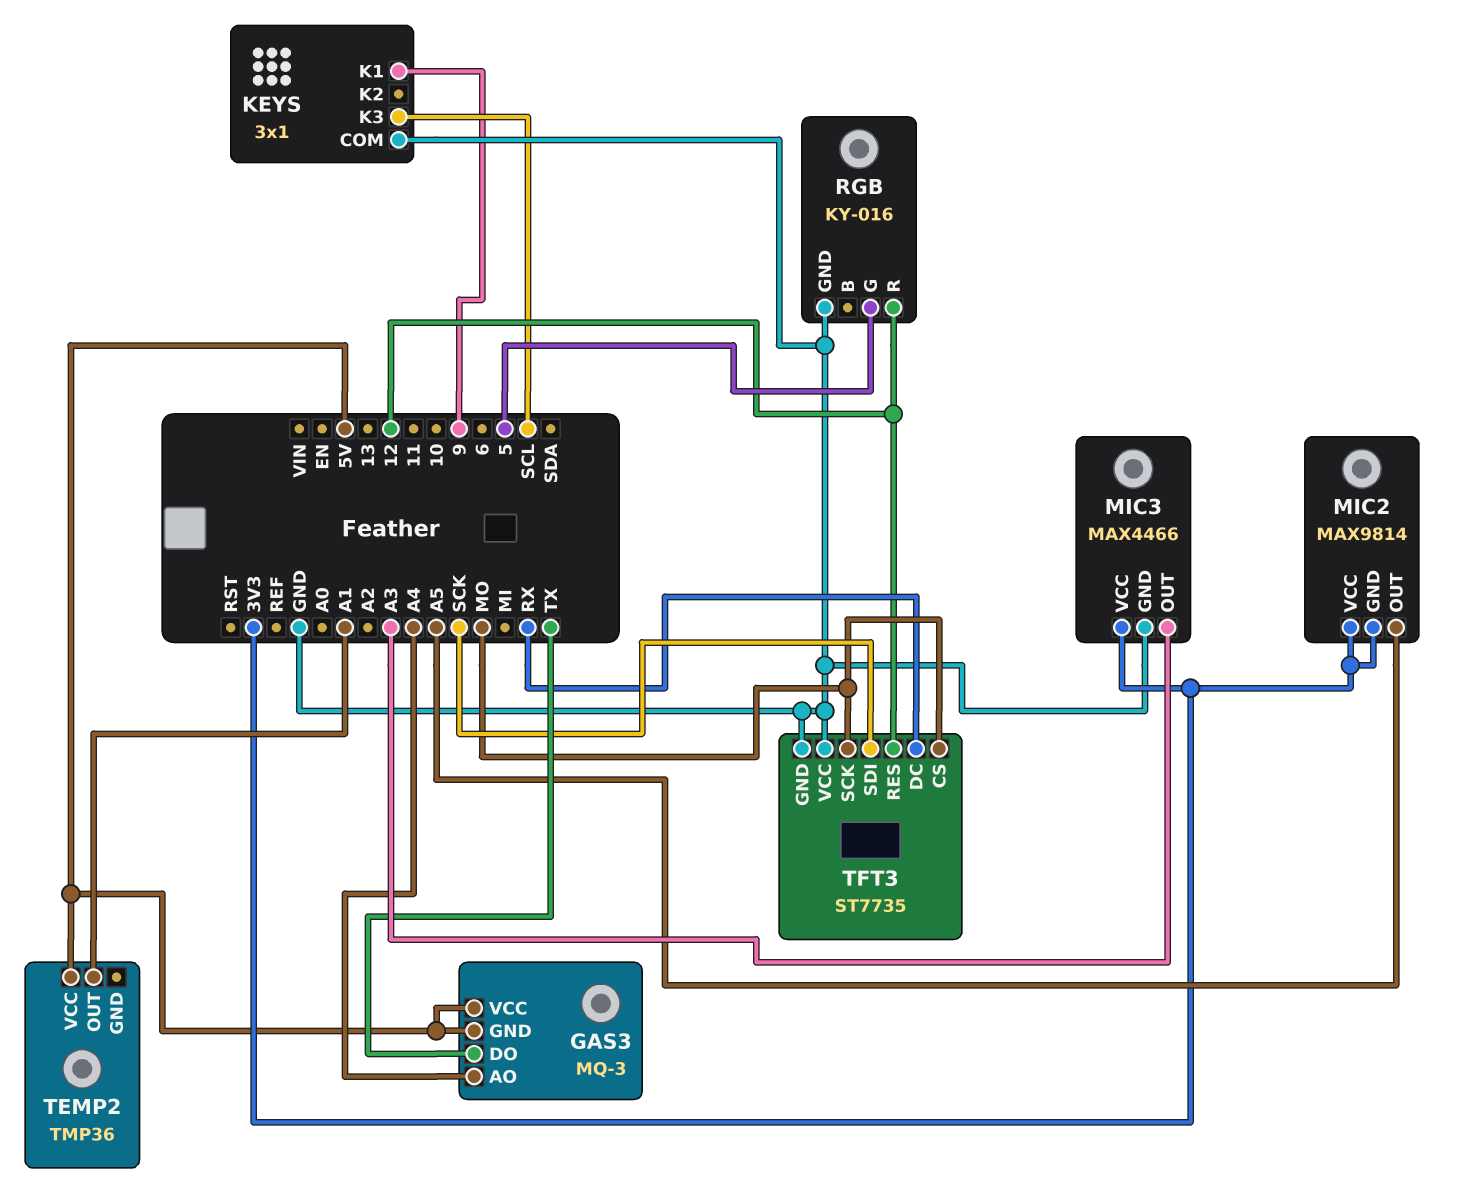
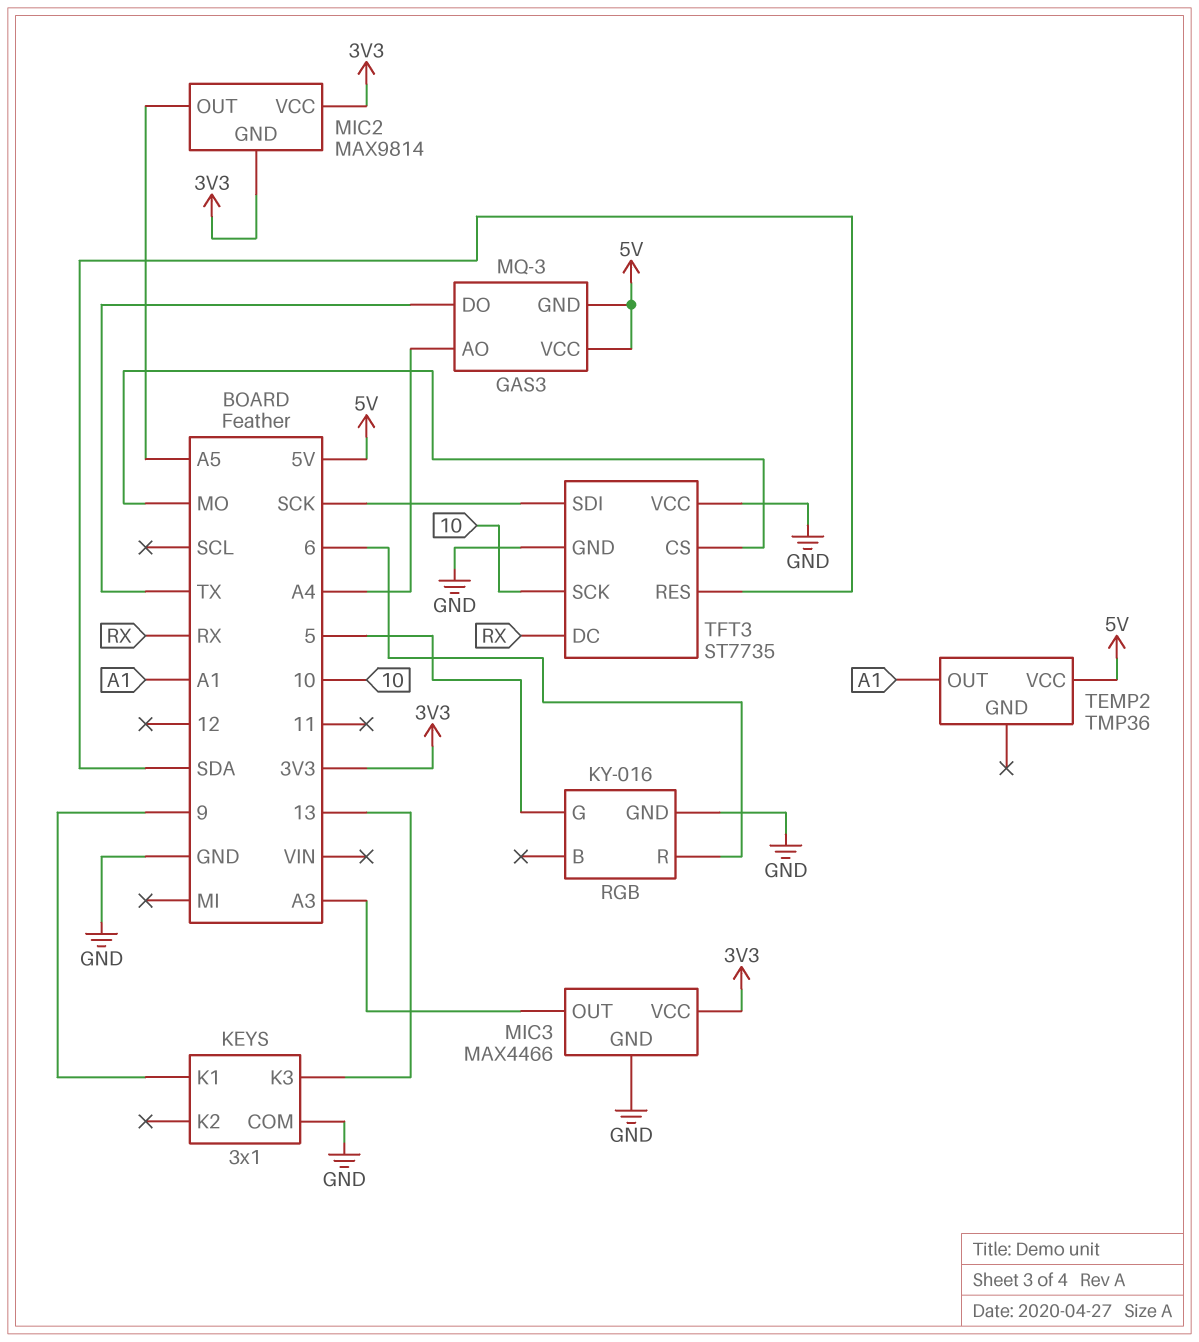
KEYS pin K3: SCL -> 13
RGB pin R: 12 -> 6
TFT3 pin RES: 12 -> SDA
TFT3 pin SCK: MO -> 10

